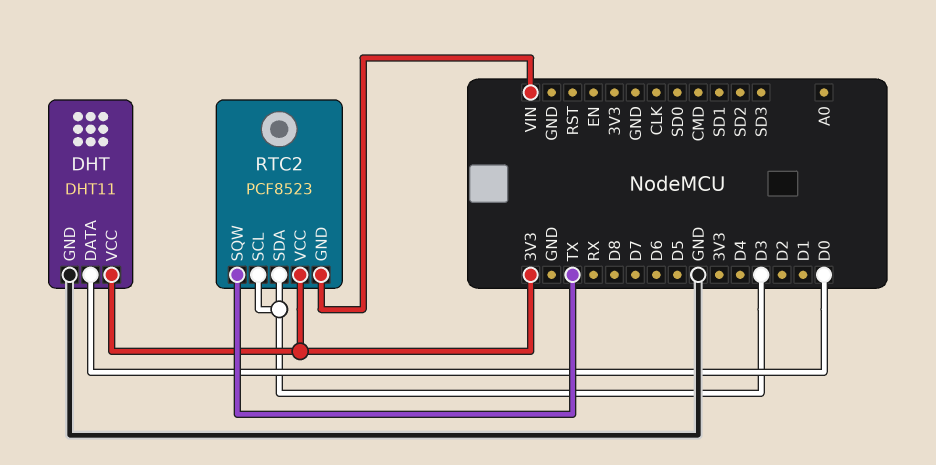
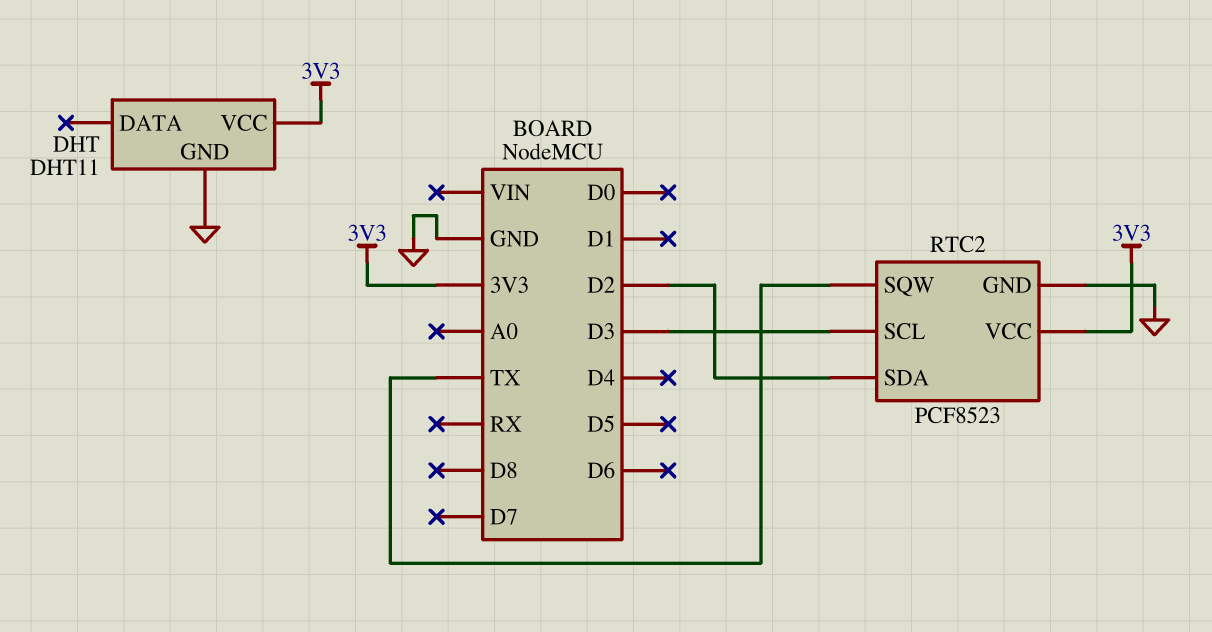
DHT pin DATA: D0 -> none
RTC2 pin GND: VIN -> GND
RTC2 pin SDA: D3 -> D2

